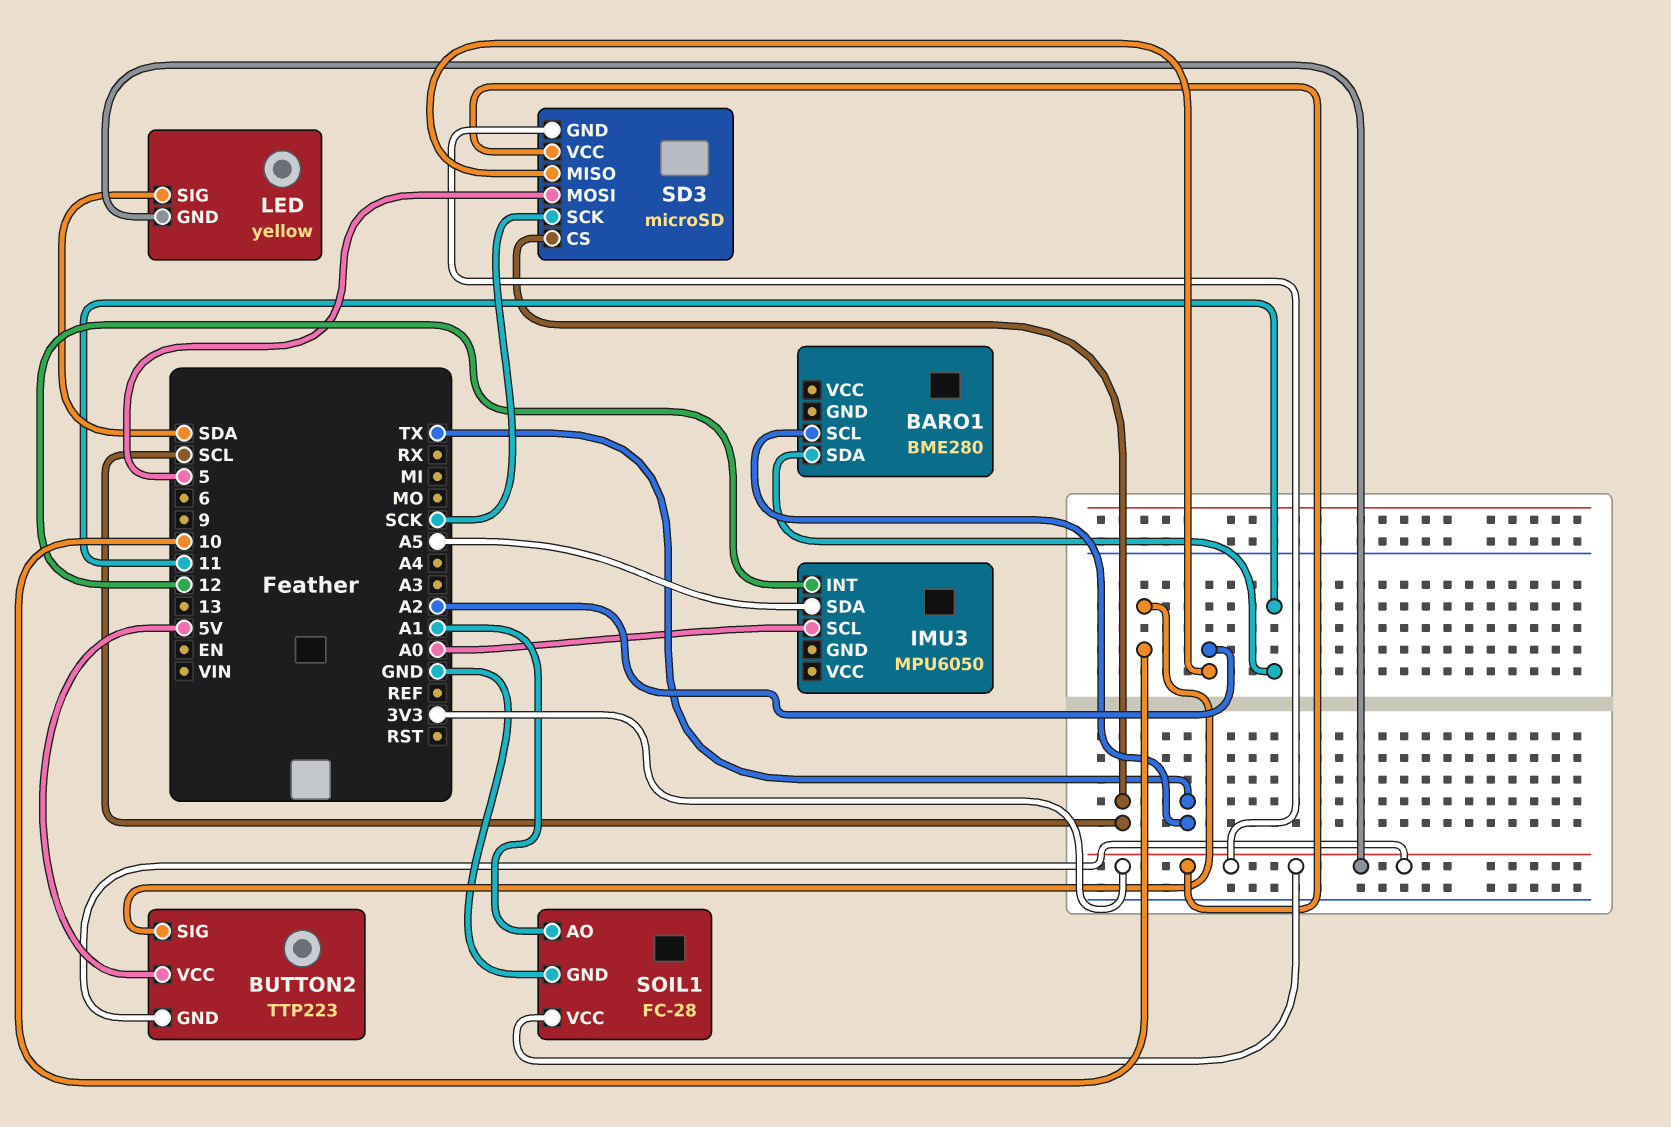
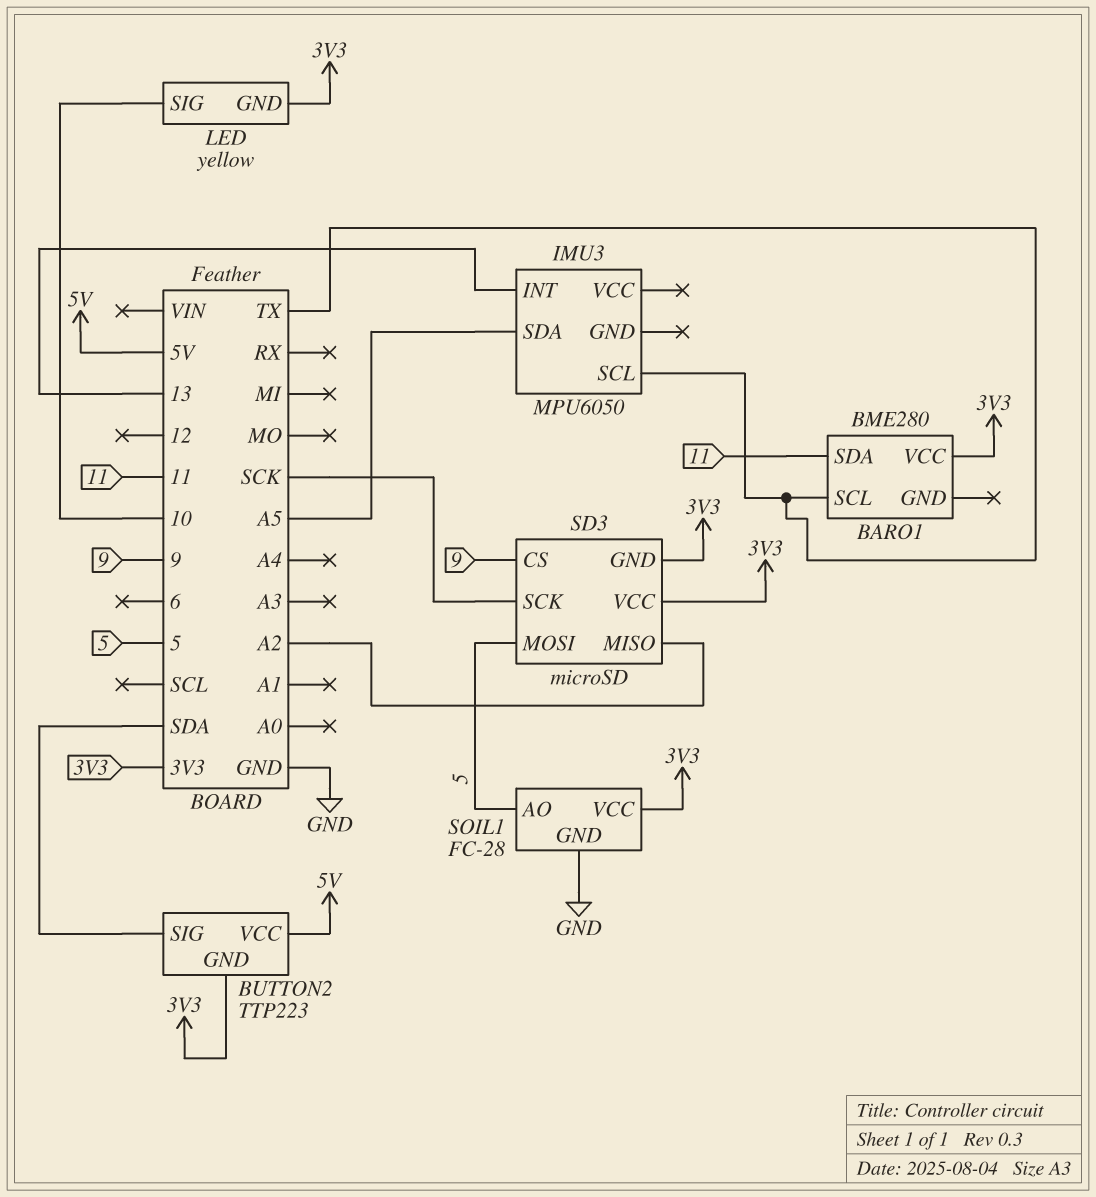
BARO1 pin VCC: none -> 3V3
BUTTON2 pin SIG: 10 -> SDA
IMU3 pin INT: 12 -> 13
IMU3 pin SCL: A0 -> TX
LED pin SIG: SDA -> 10
SD3 pin CS: SCL -> 9
SOIL1 pin AO: A1 -> 5

